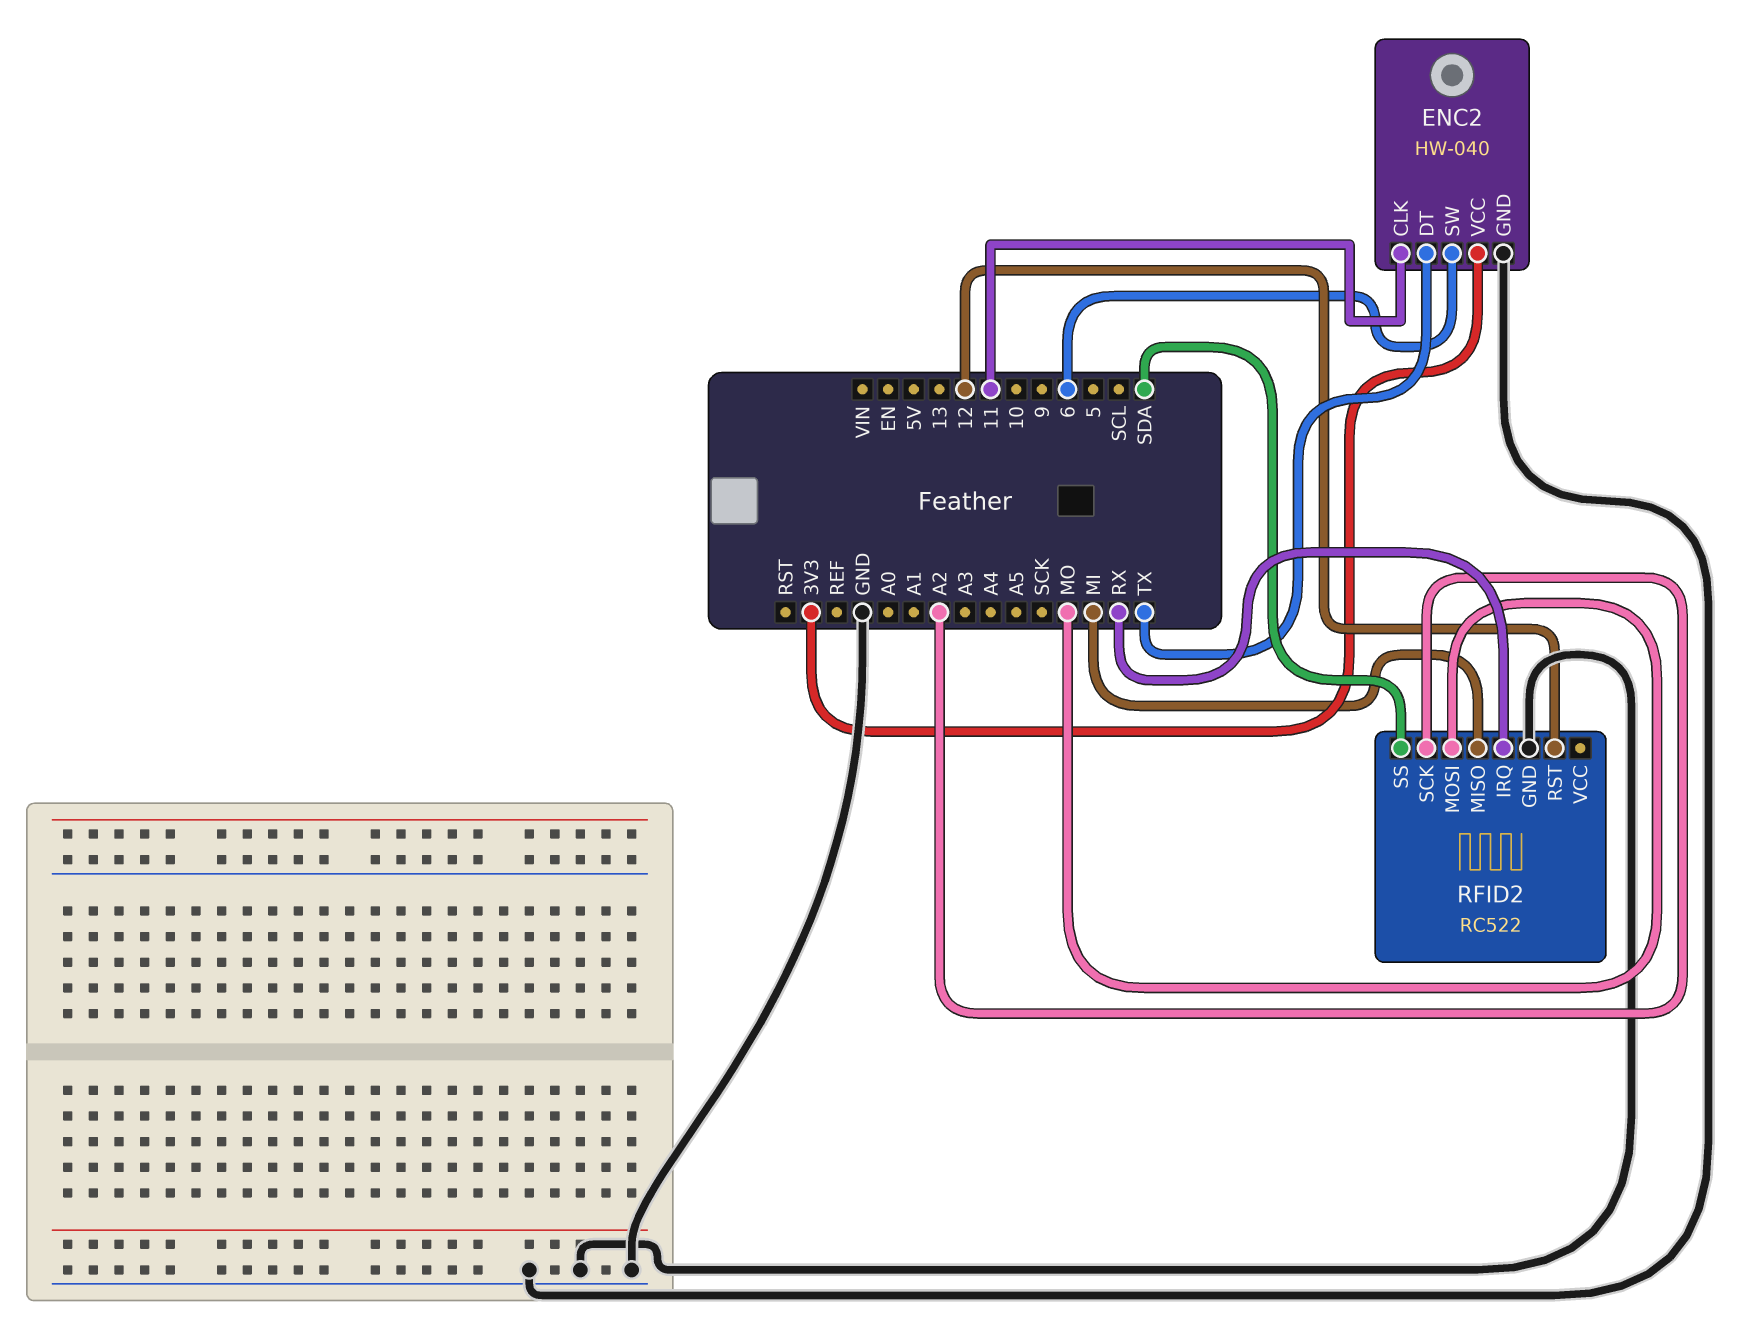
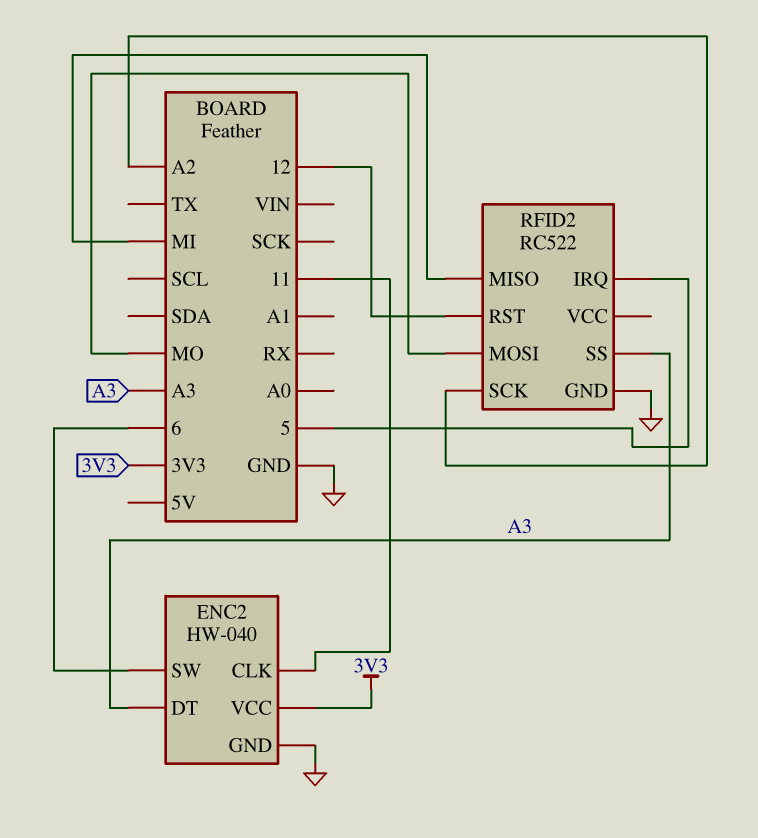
ENC2 pin DT: TX -> A3
RFID2 pin IRQ: RX -> 5
RFID2 pin SS: SDA -> A3

